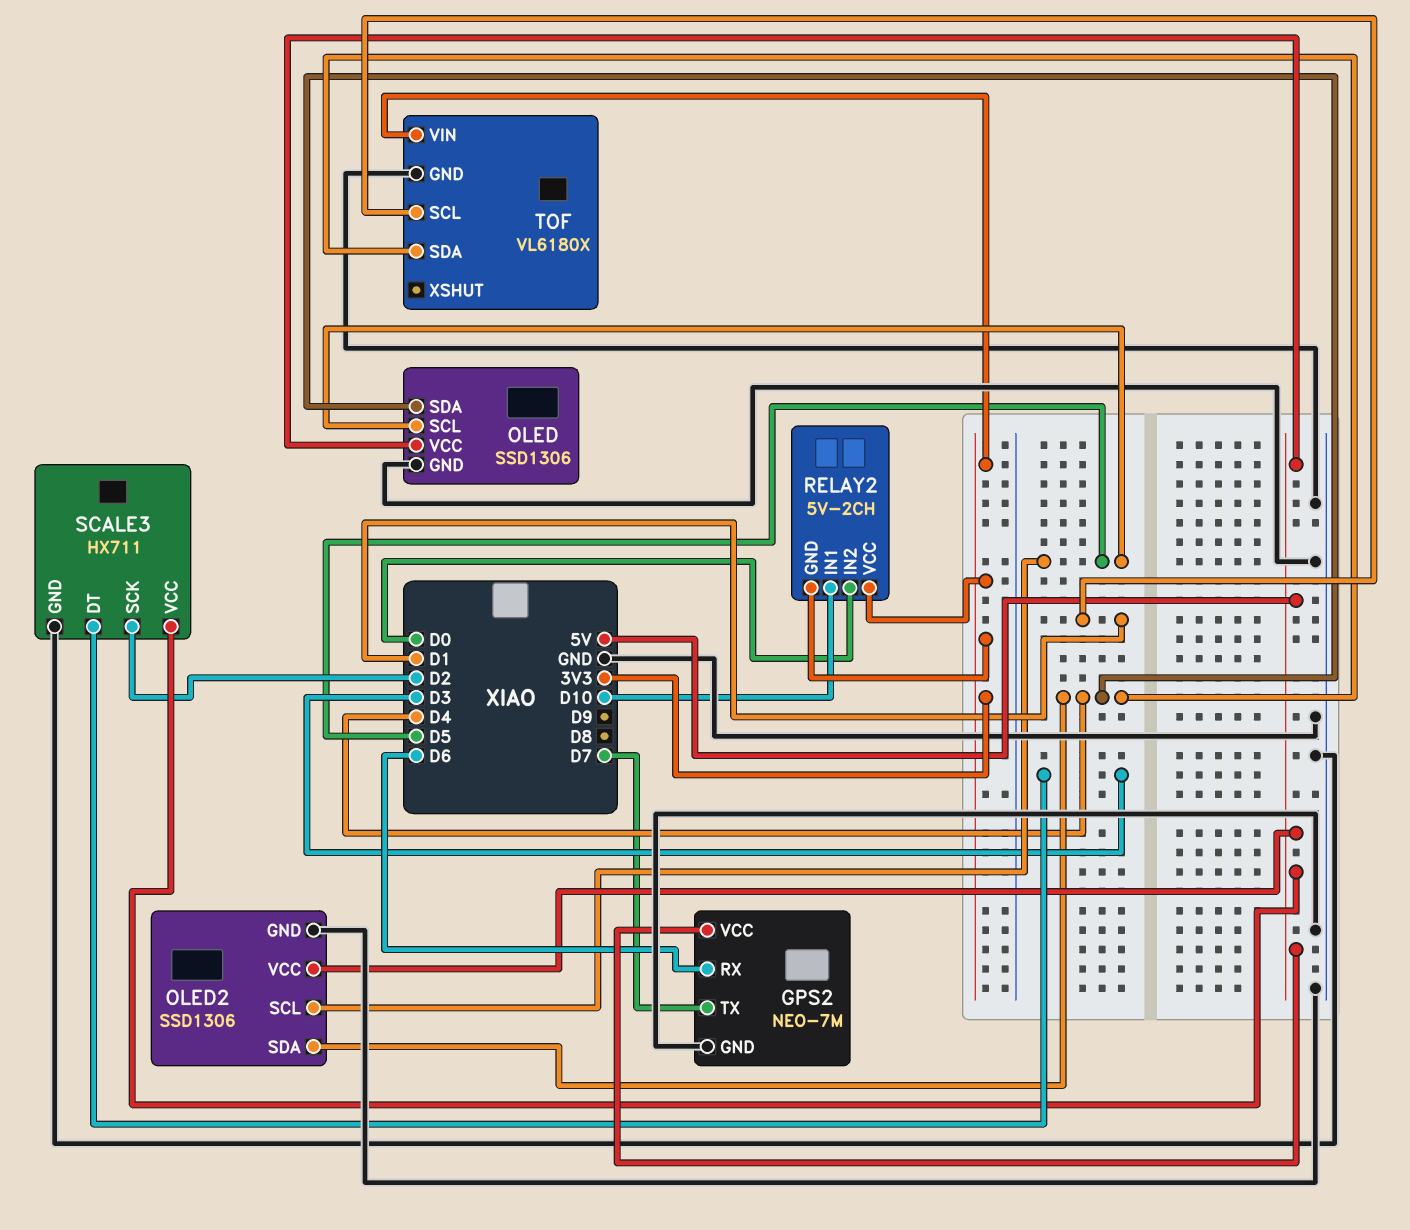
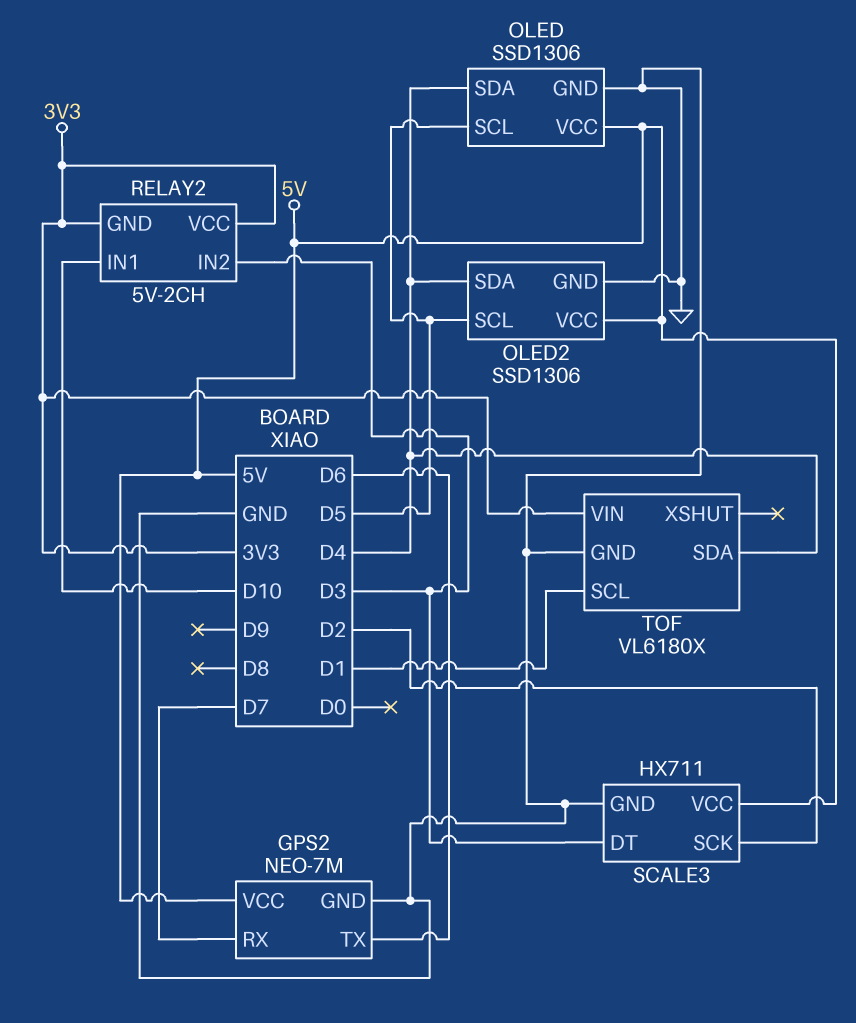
GPS2 pin RX: D6 -> D7
GPS2 pin TX: D7 -> D6
RELAY2 pin IN2: D0 -> D3

